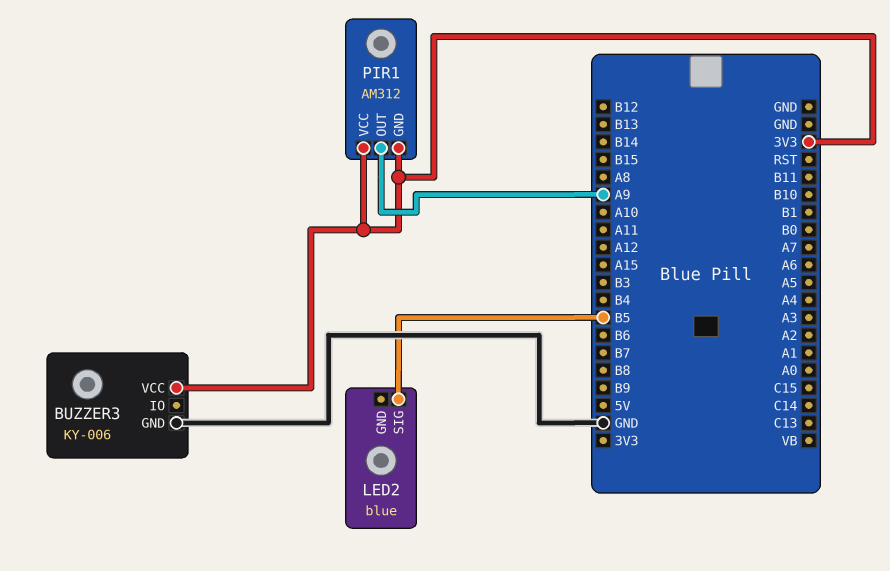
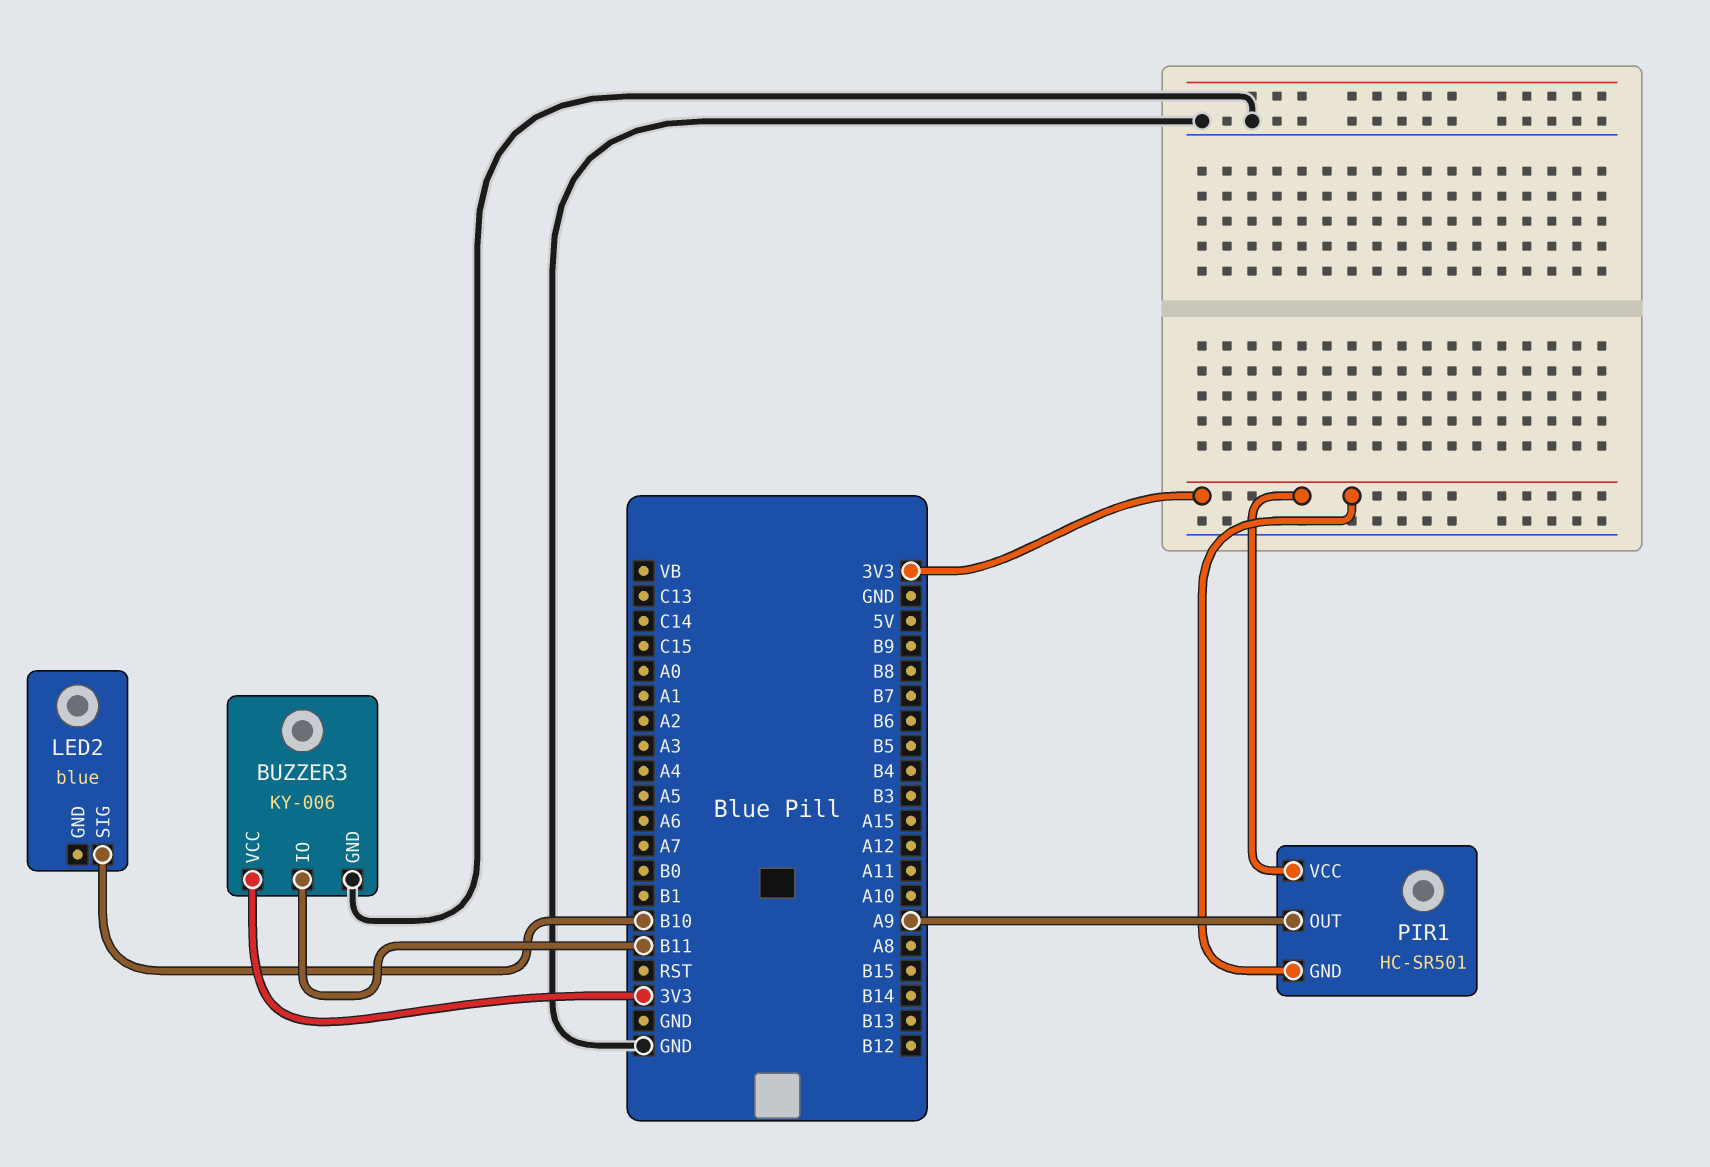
BUZZER3 pin IO: none -> B11
LED2 pin SIG: B5 -> B10
PIR1: AM312 -> HC-SR501

